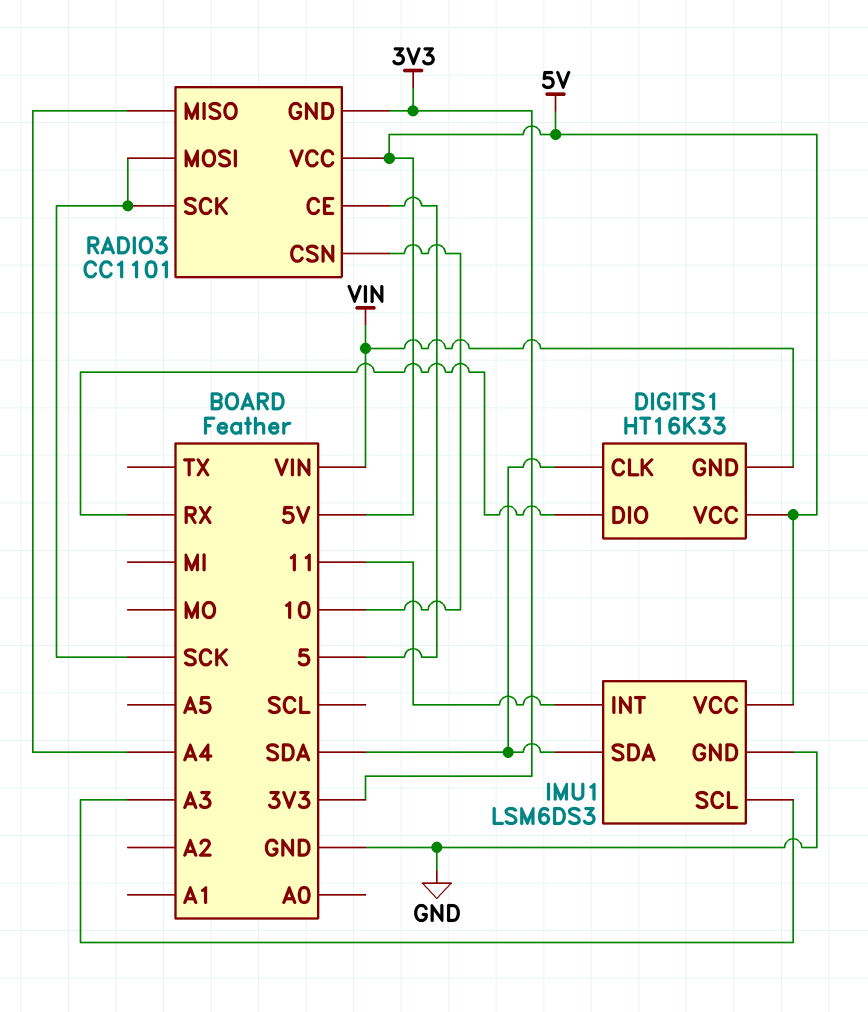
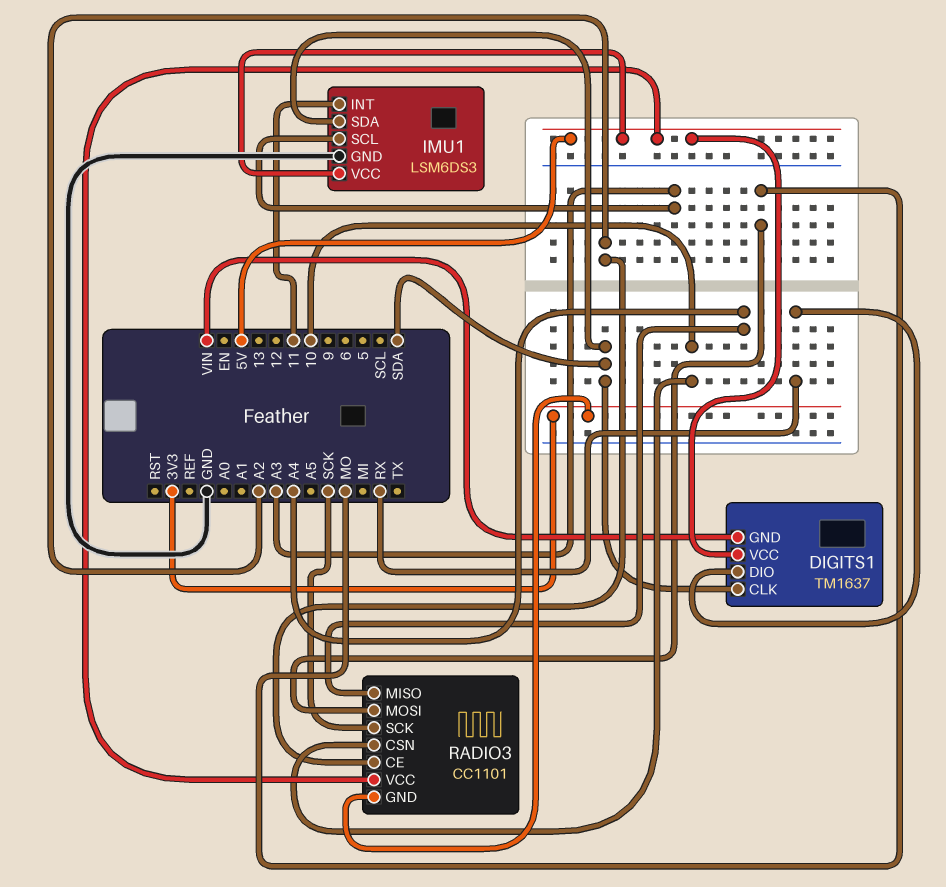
DIGITS1: HT16K33 -> TM1637
RADIO3 pin CE: 5 -> A2
RADIO3 pin MOSI: SCK -> MO

